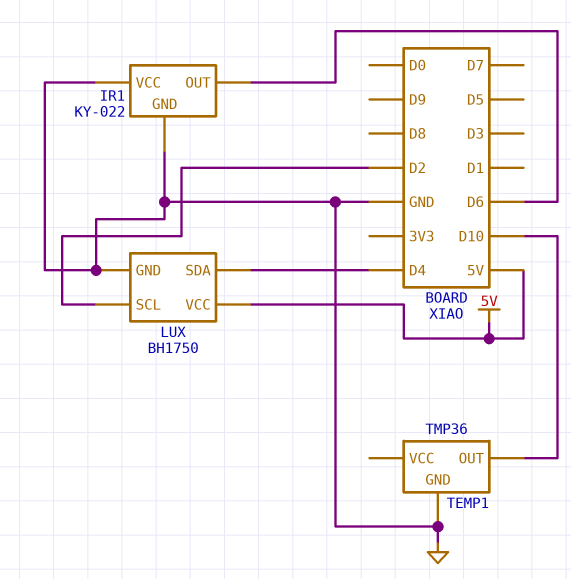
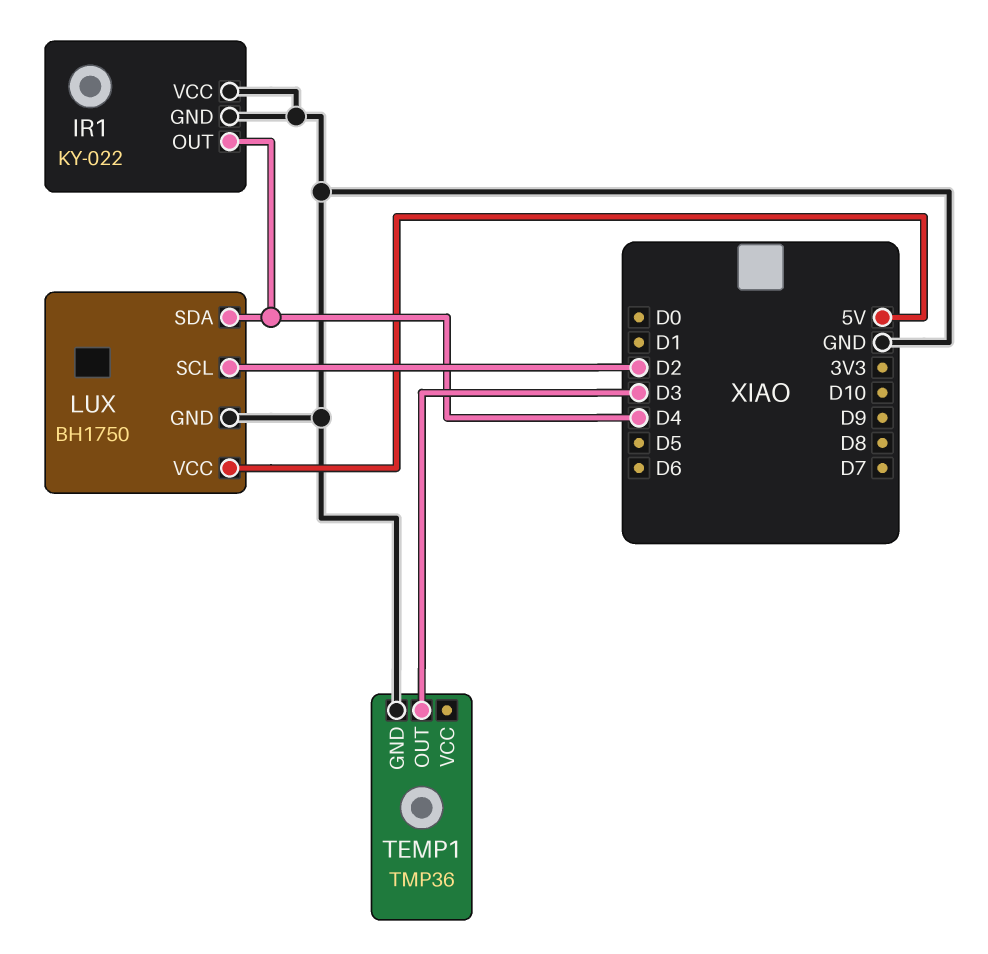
IR1 pin OUT: D6 -> D4
TEMP1 pin OUT: D10 -> D3

